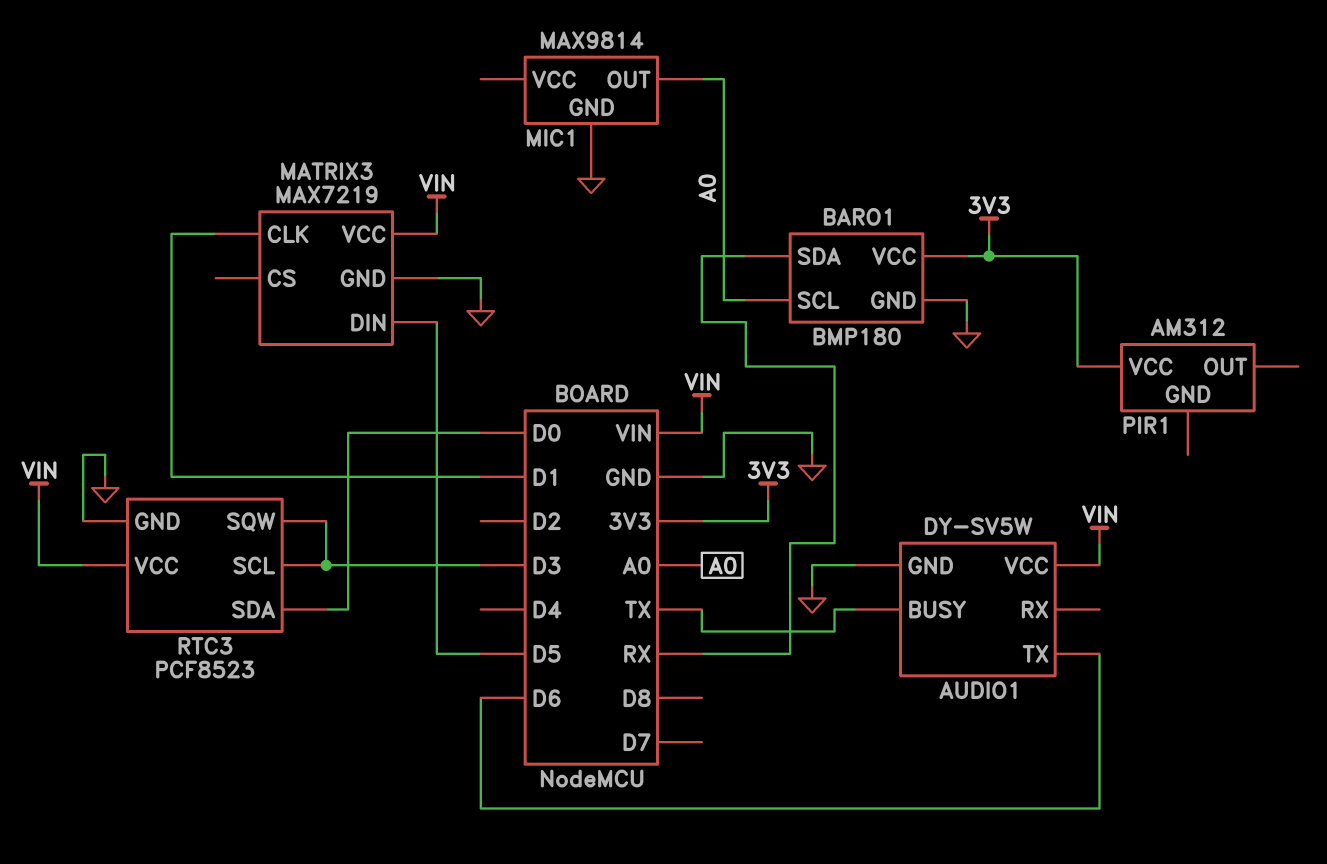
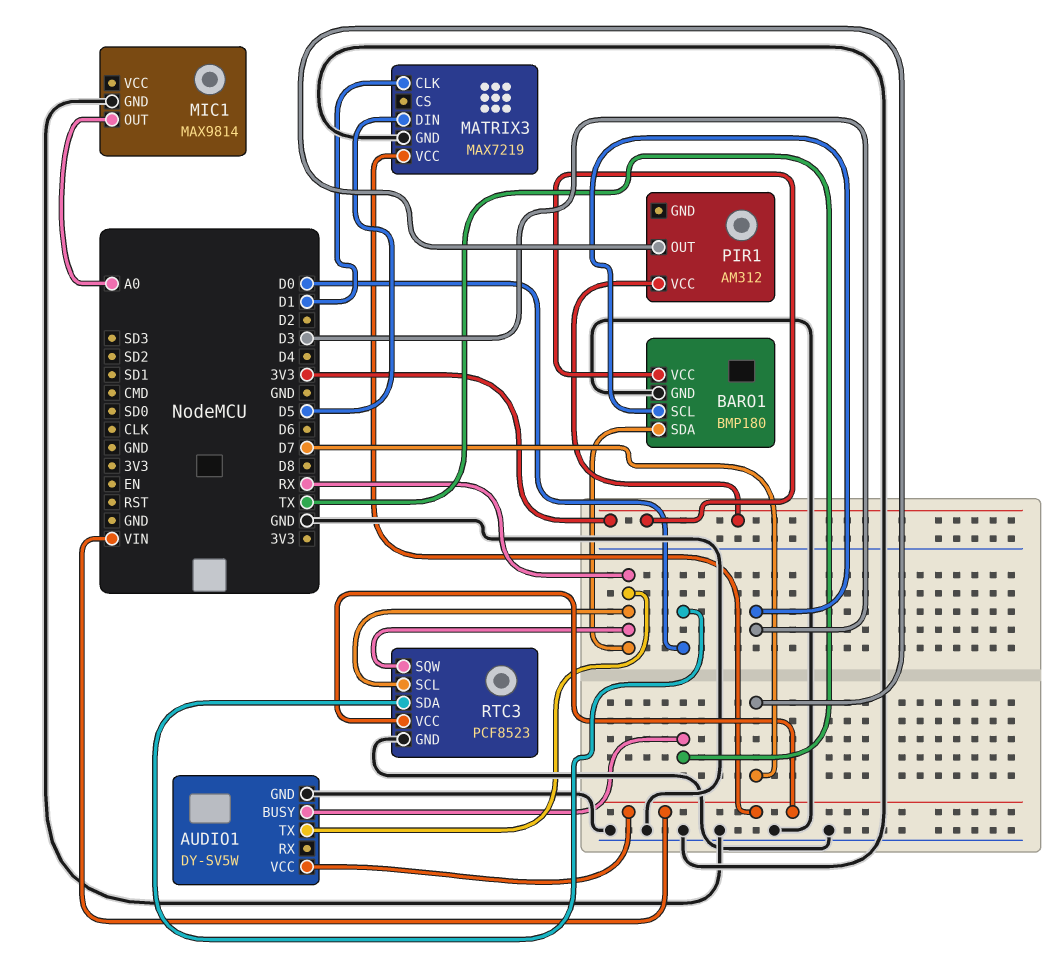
AUDIO1 pin TX: D6 -> RX
BARO1 pin SCL: A0 -> D3
PIR1 pin OUT: none -> D7
RTC3 pin SCL: D3 -> RX
RTC3 pin SQW: D3 -> RX

